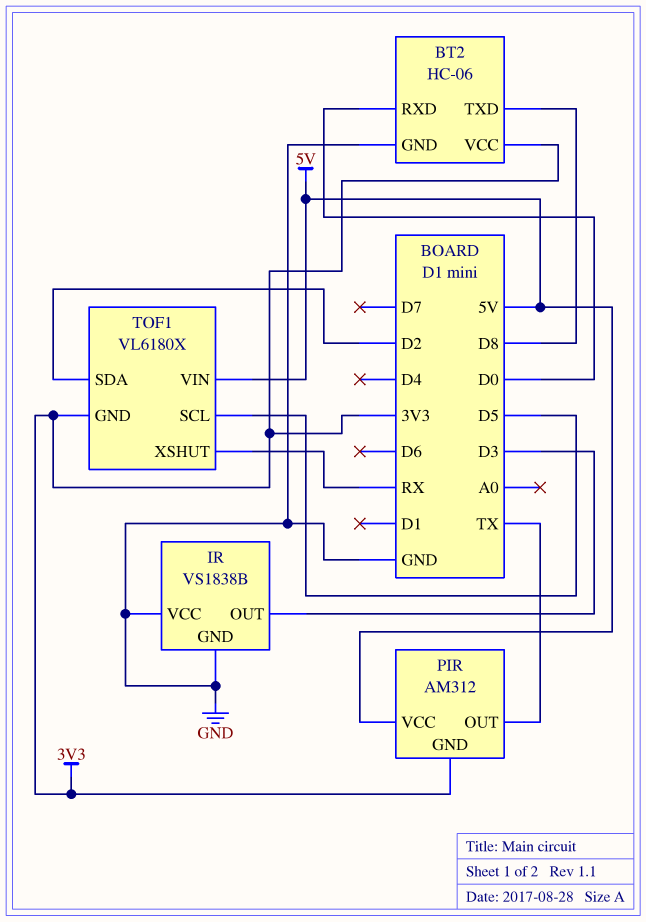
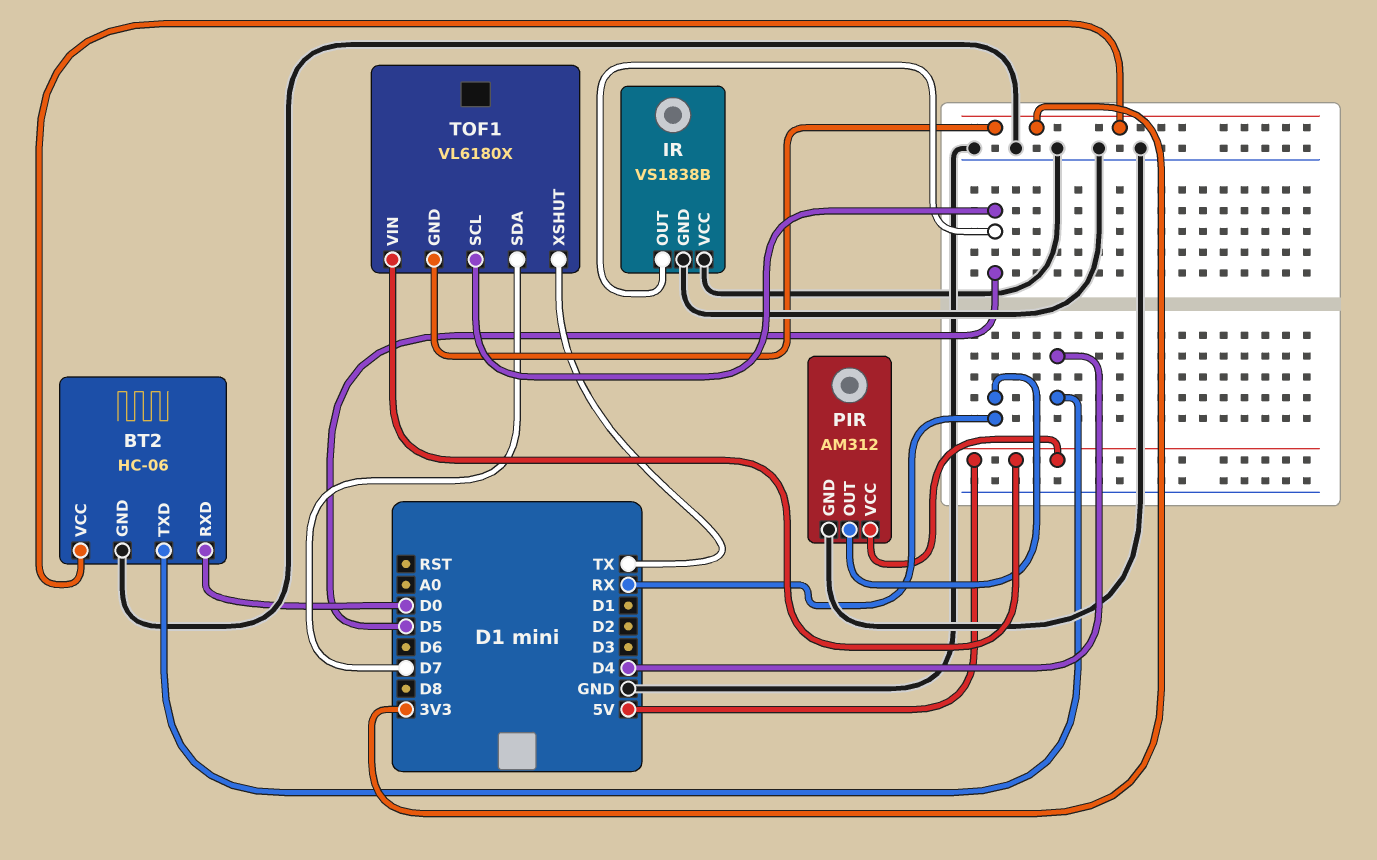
BT2 pin TXD: D8 -> D4
IR pin OUT: D3 -> D5
PIR pin GND: 3V3 -> GND
PIR pin OUT: TX -> RX
TOF1 pin SDA: D2 -> D7
TOF1 pin XSHUT: RX -> TX

